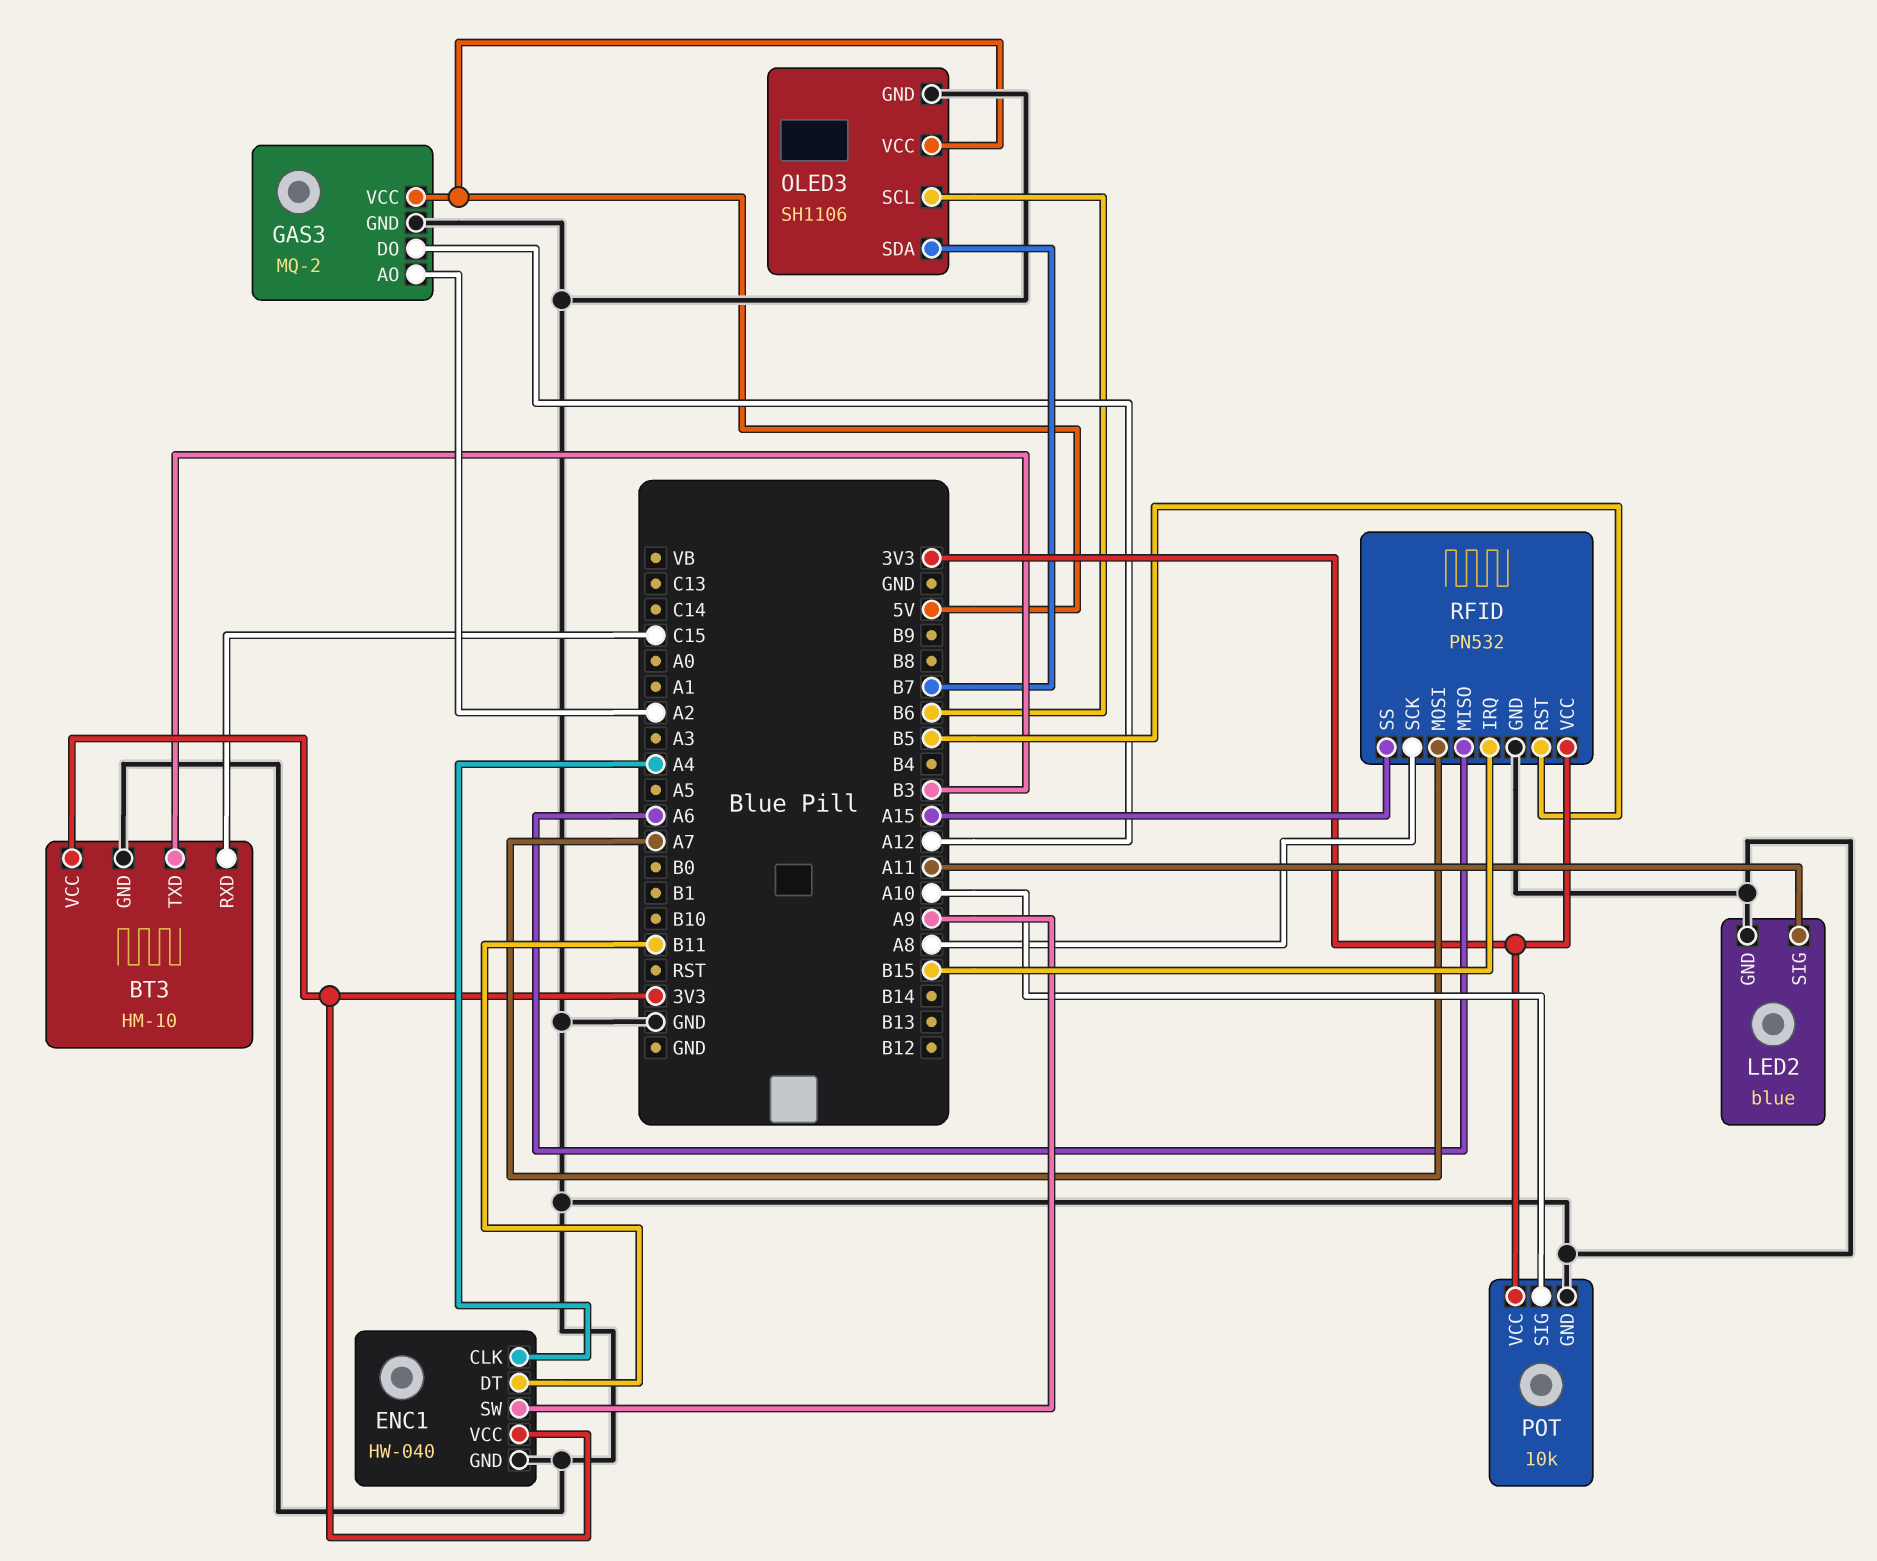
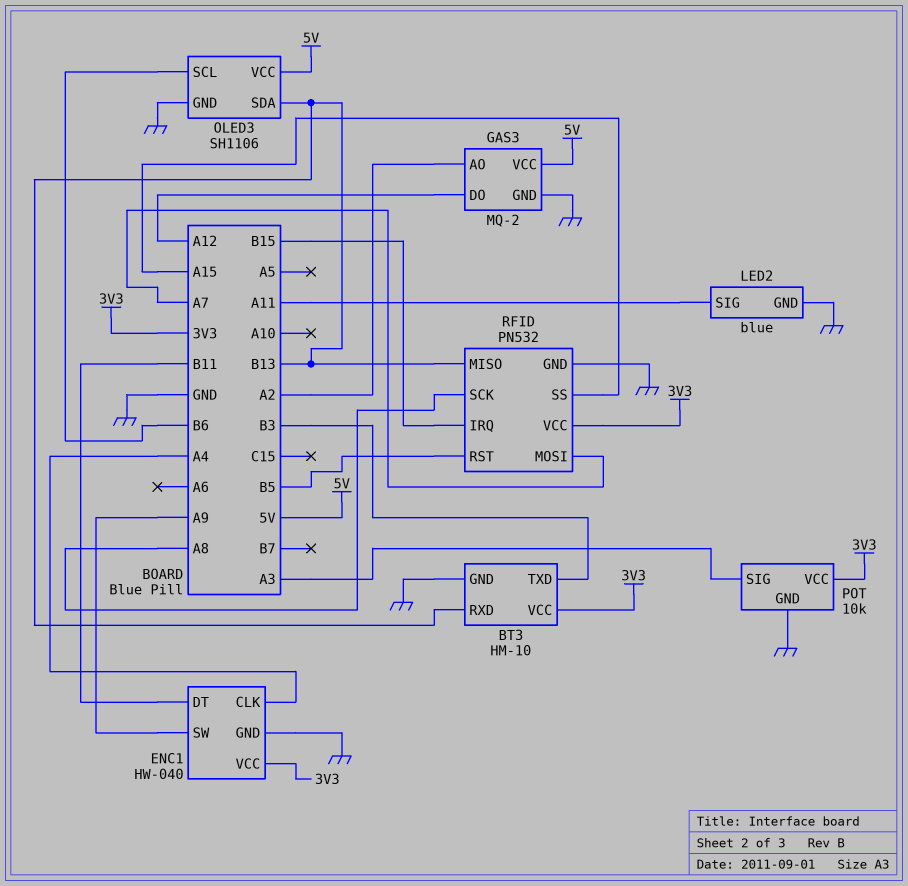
BT3 pin RXD: C15 -> B13
OLED3 pin SDA: B7 -> B13
POT pin SIG: A10 -> A3
RFID pin MISO: A6 -> B13

